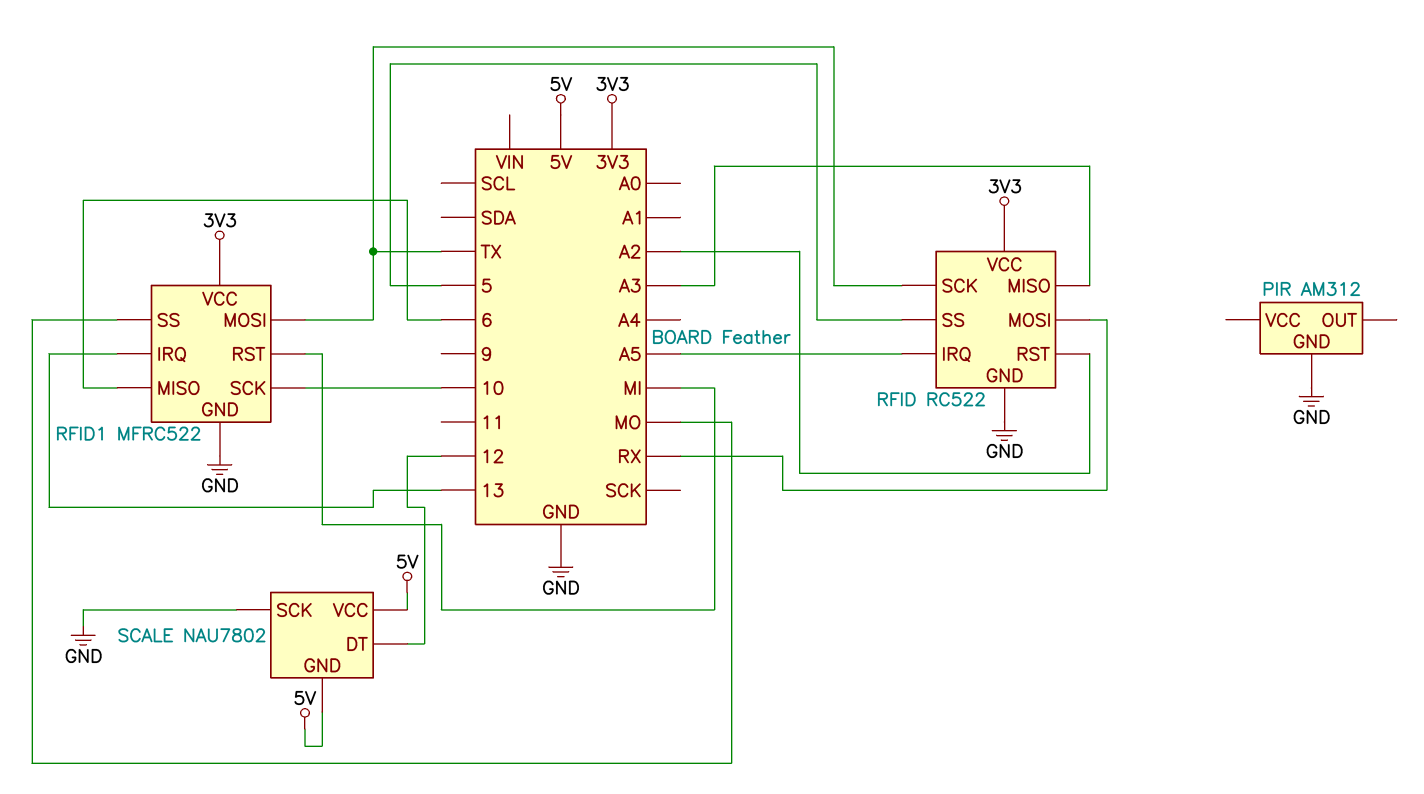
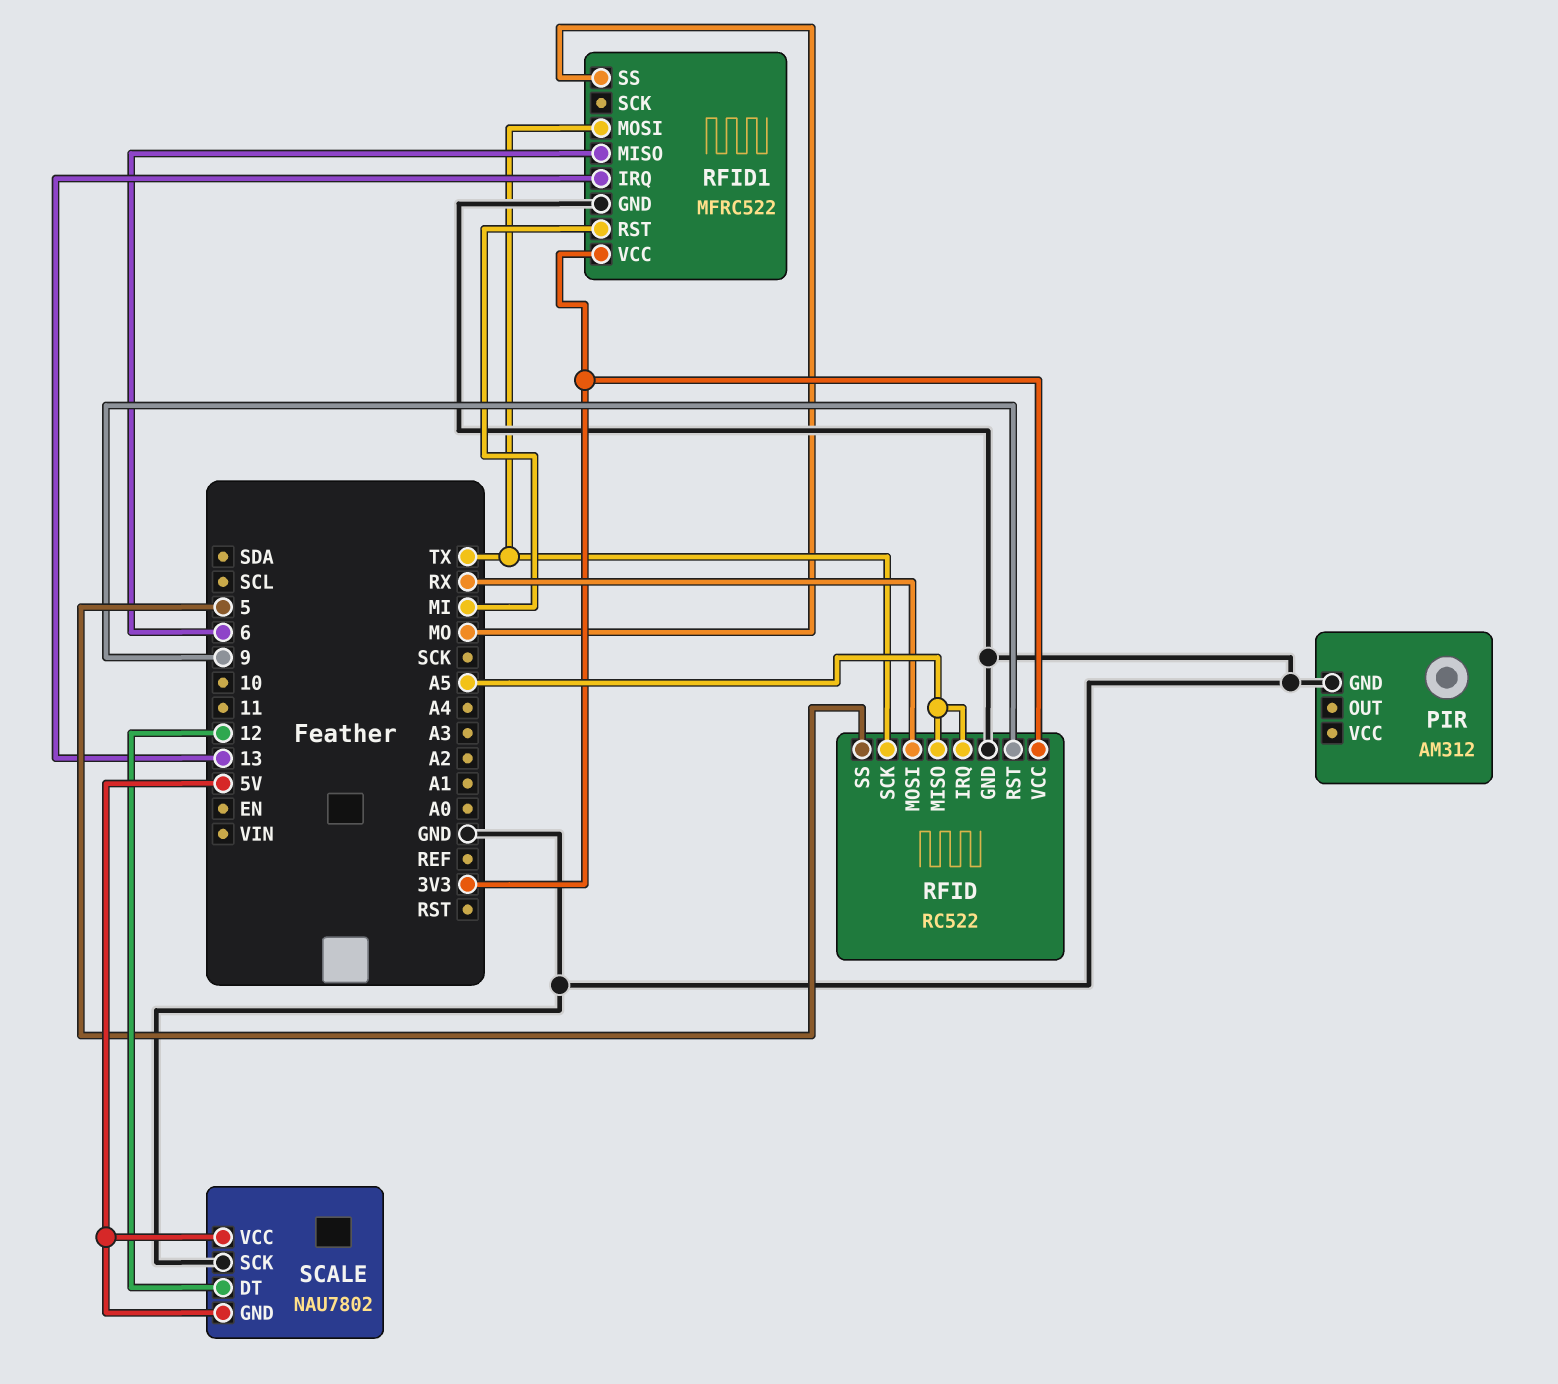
RFID pin MISO: A3 -> A5
RFID pin RST: A2 -> 9
RFID1 pin SCK: 10 -> none

